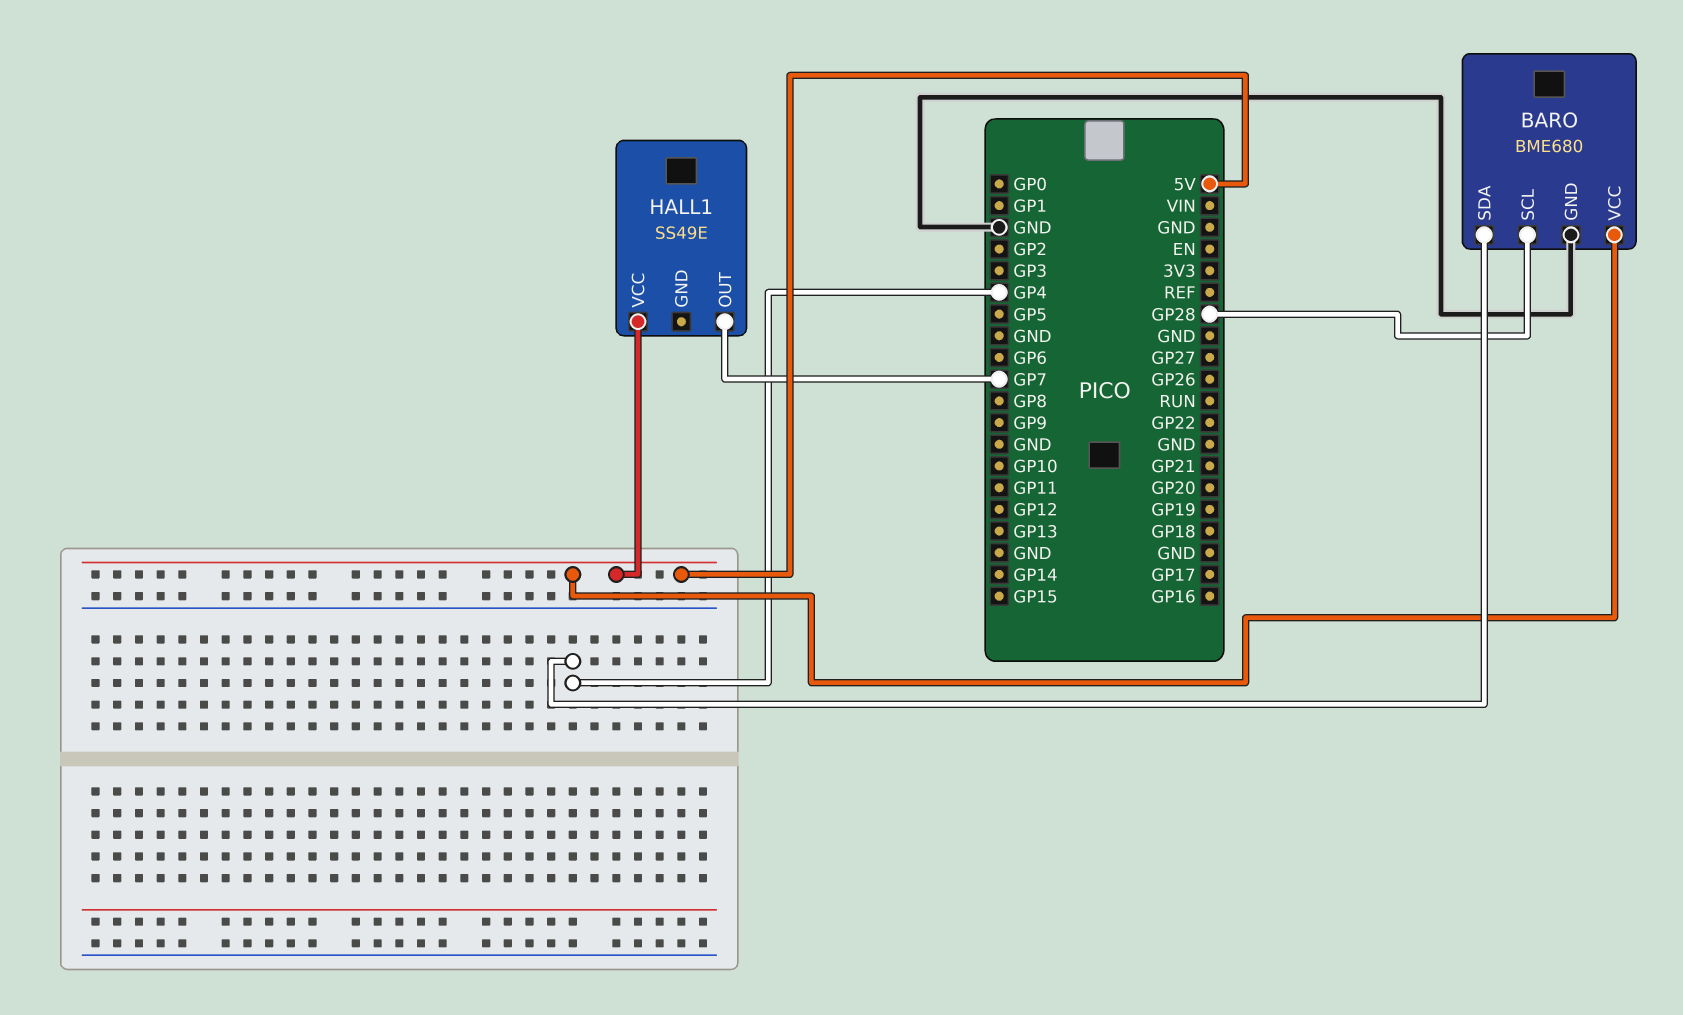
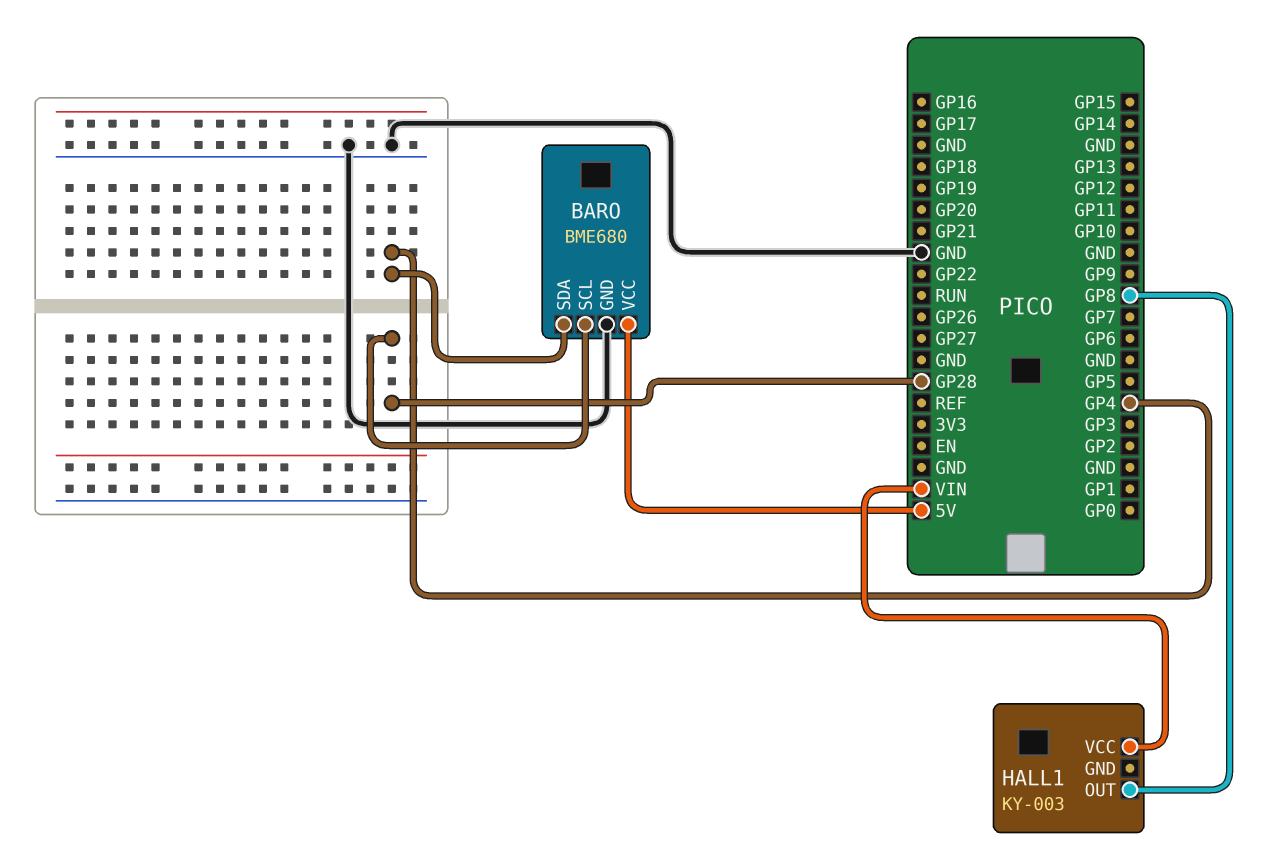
HALL1: SS49E -> KY-003
HALL1 pin OUT: GP7 -> GP8
HALL1 pin VCC: 5V -> VIN

